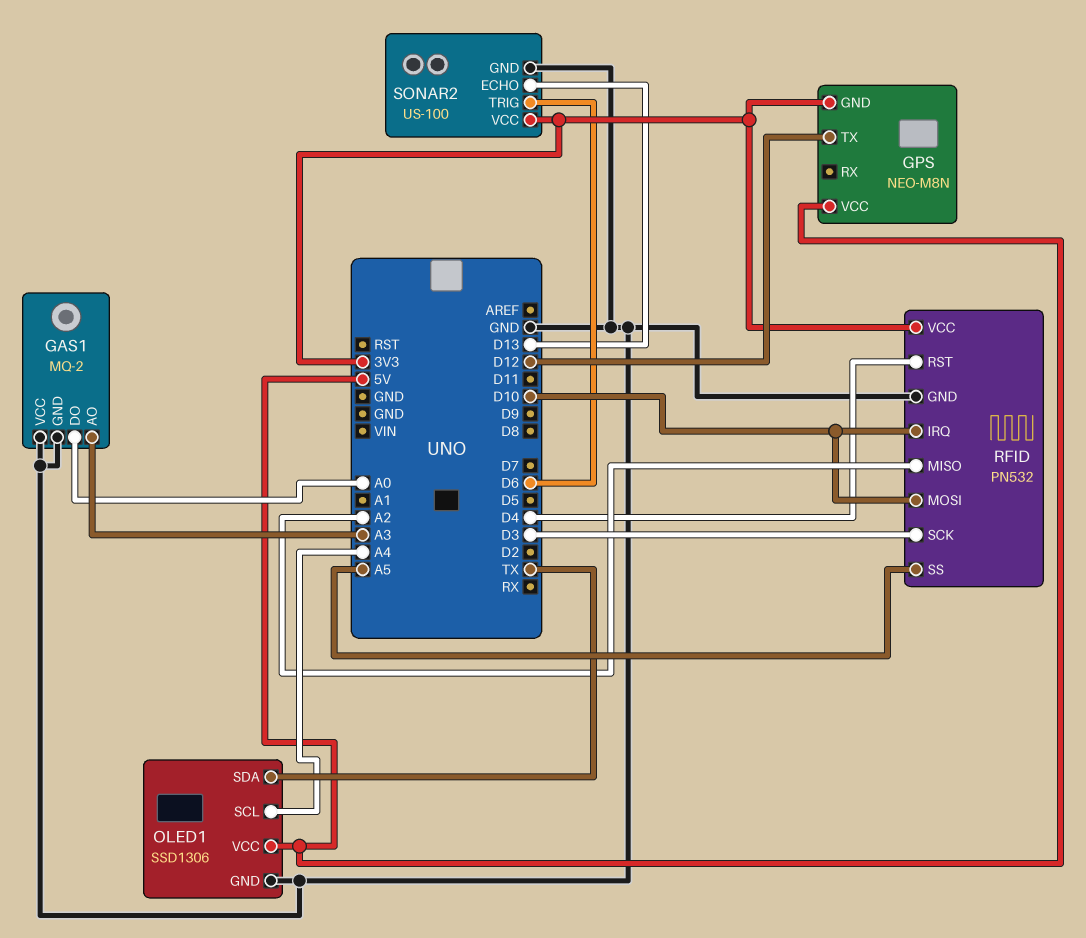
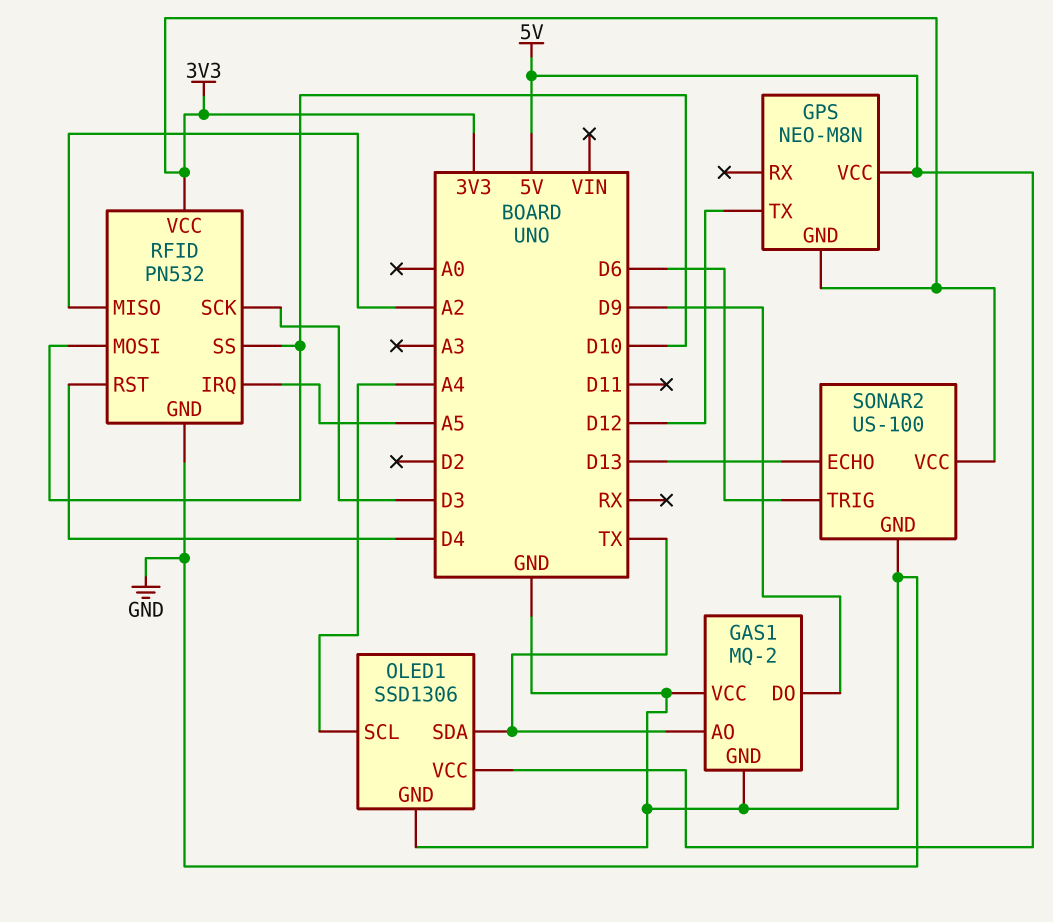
GAS1 pin AO: A3 -> TX
GAS1 pin DO: A0 -> D9
RFID pin IRQ: D10 -> A5
RFID pin SS: A5 -> D10

